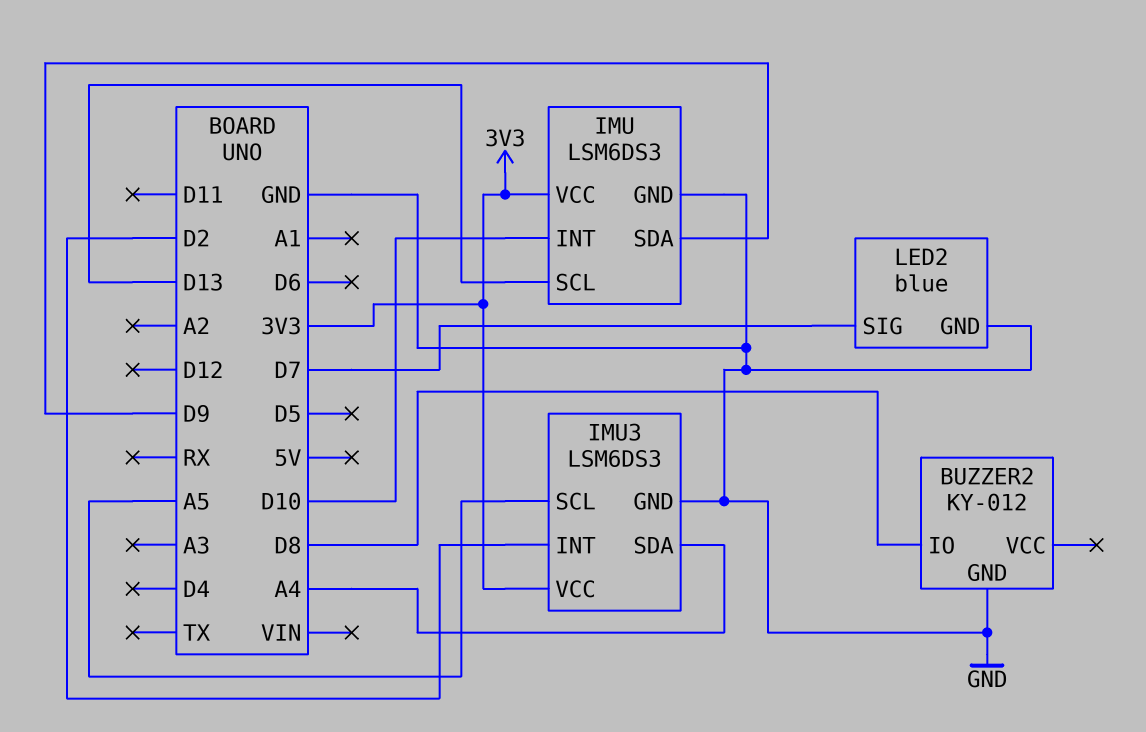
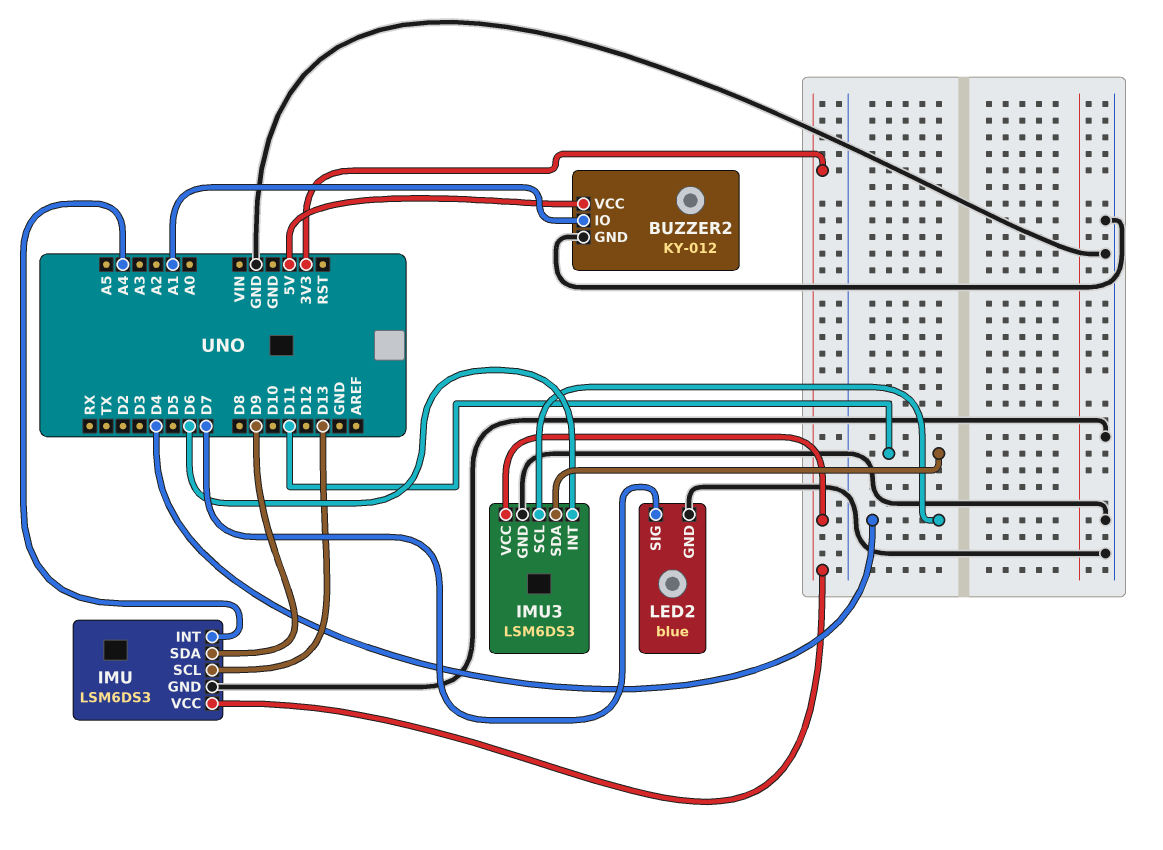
BUZZER2 pin IO: D8 -> A1
BUZZER2 pin VCC: none -> 5V
IMU pin INT: D10 -> A4
IMU3 pin INT: D2 -> D6
IMU3 pin SCL: A5 -> D4
IMU3 pin SDA: A4 -> D11

